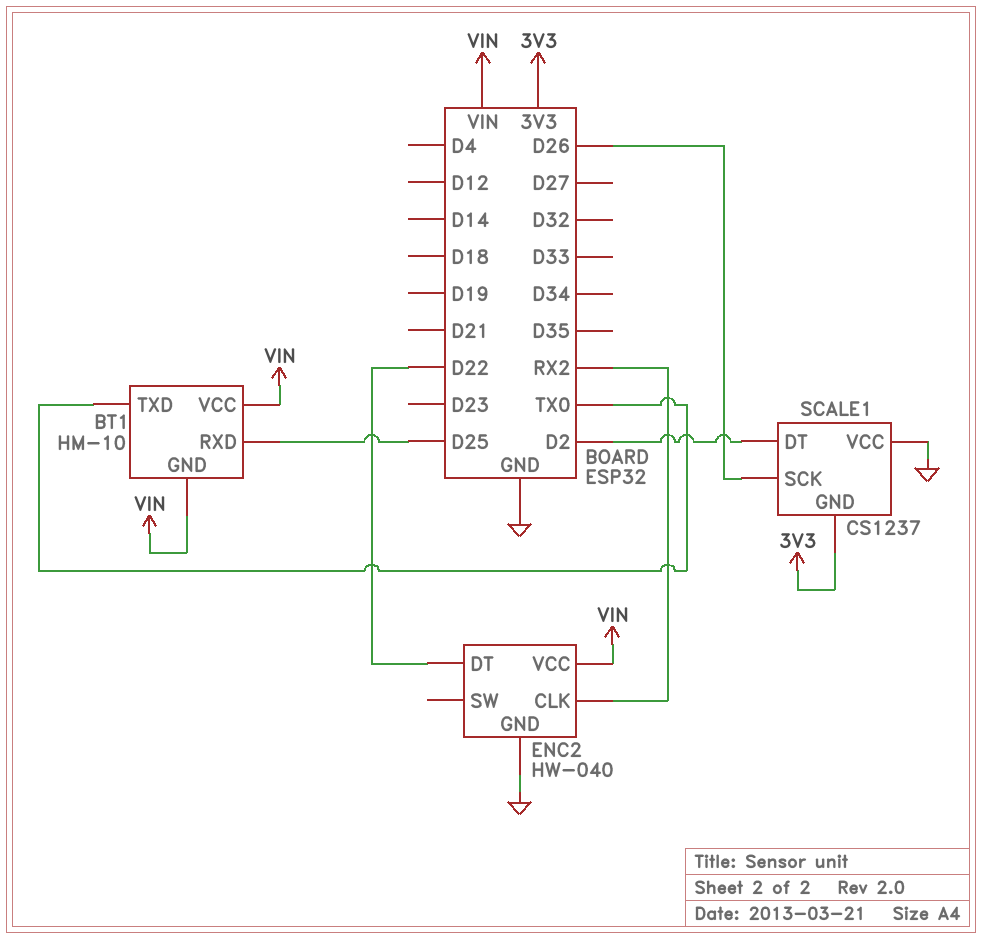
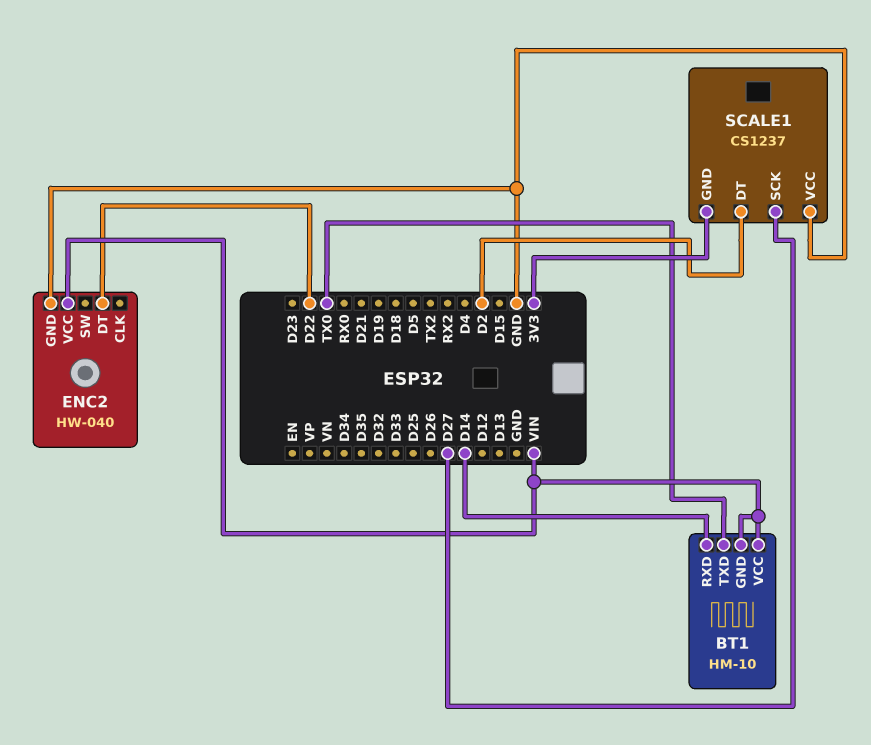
BT1 pin RXD: D25 -> D14
ENC2 pin CLK: RX2 -> none
SCALE1 pin SCK: D26 -> D27

